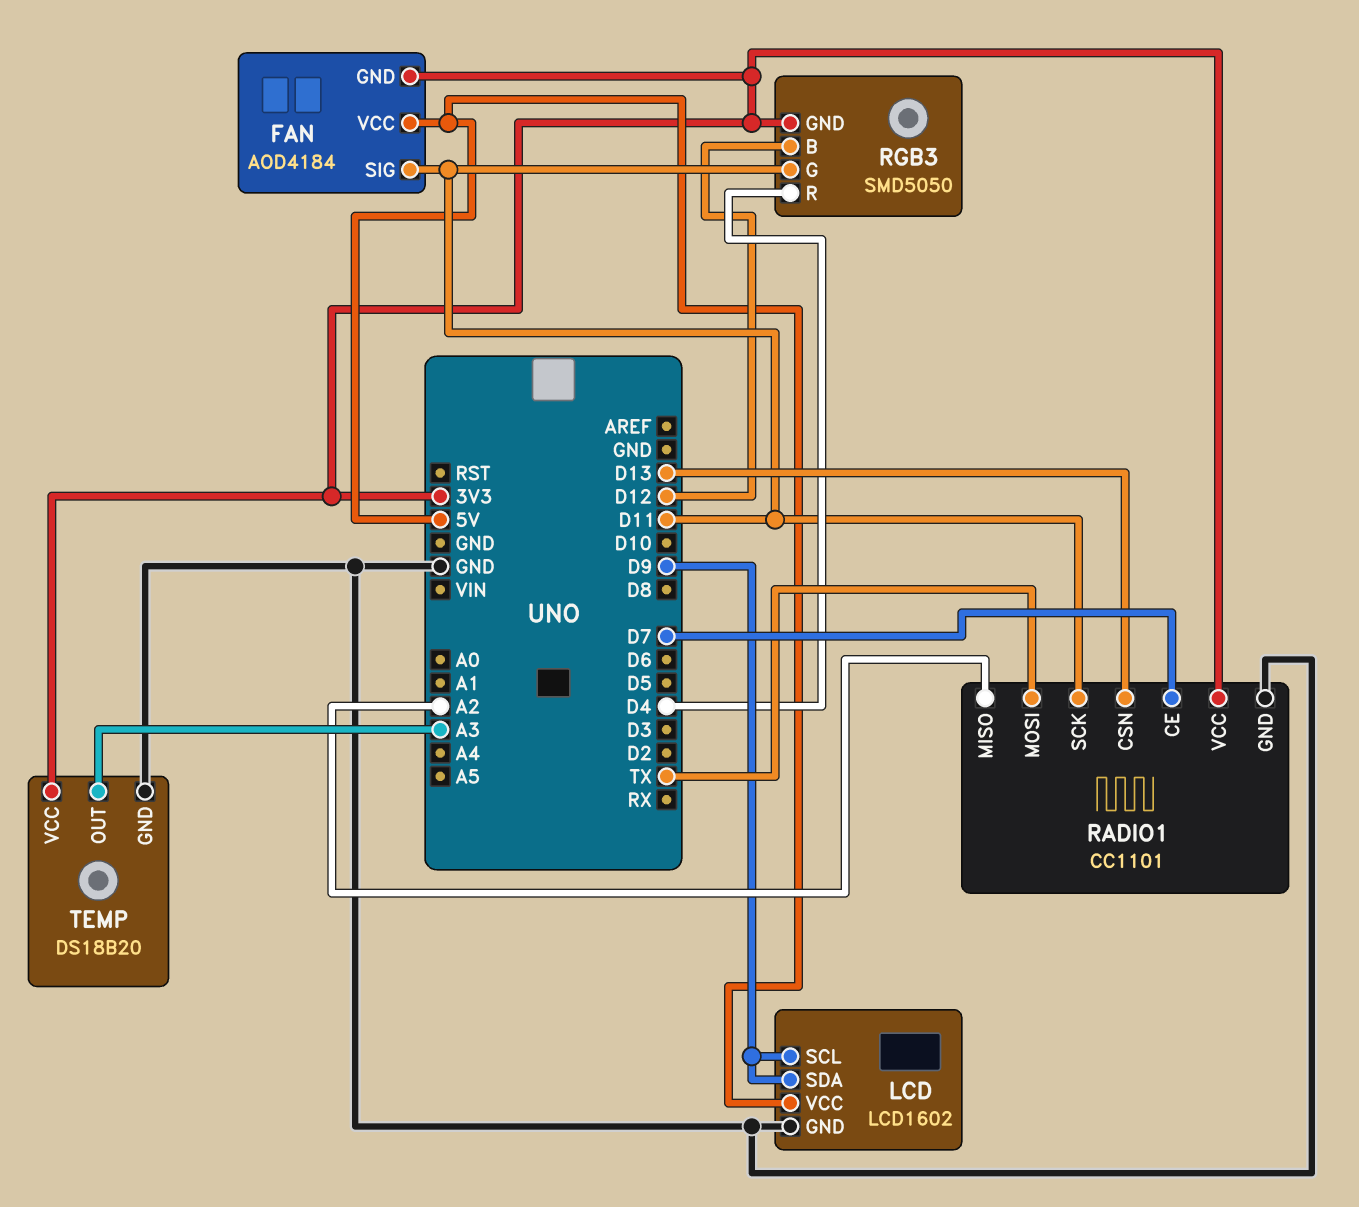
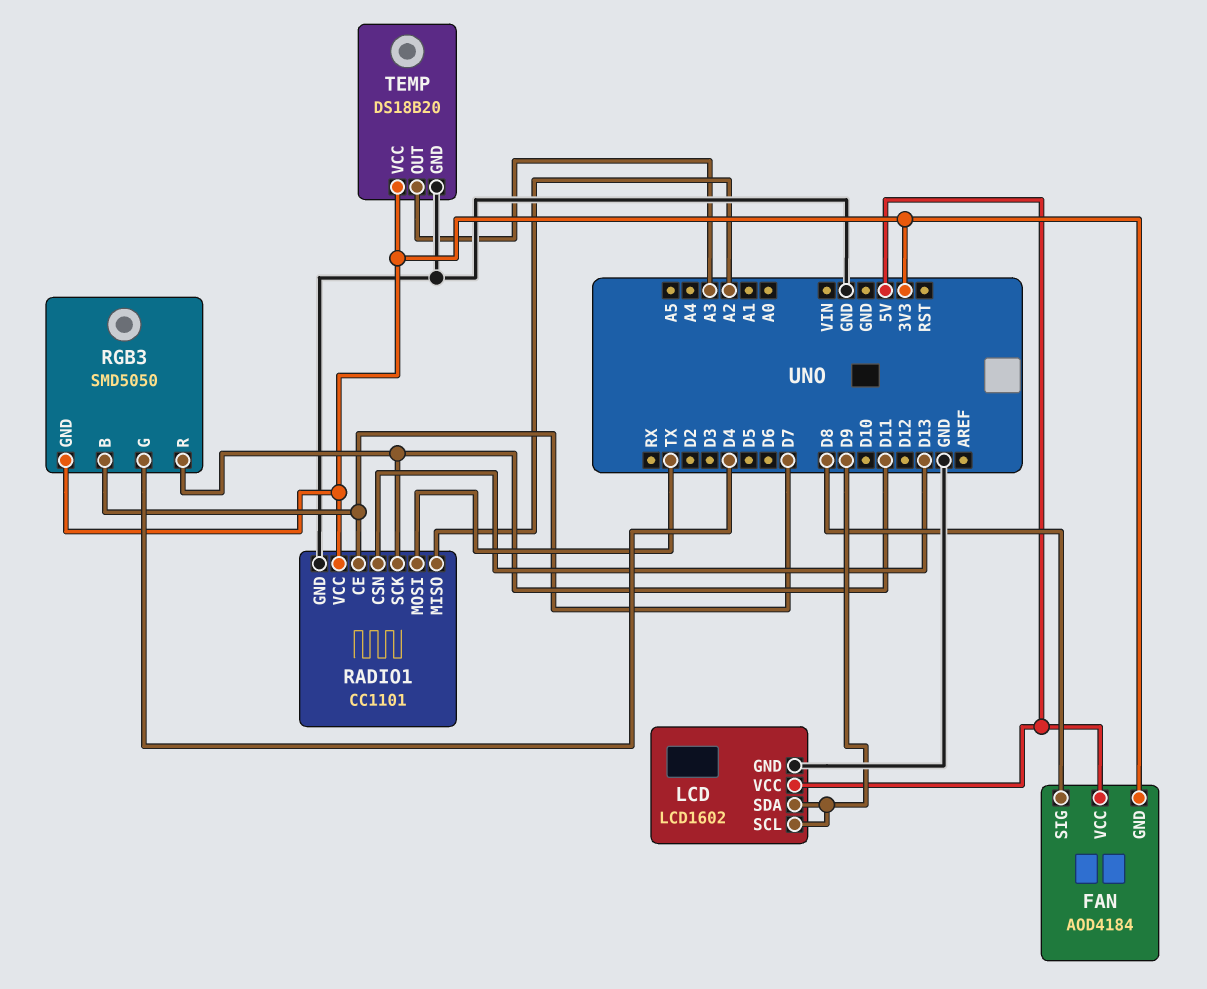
FAN pin SIG: D11 -> D8
RGB3 pin B: D12 -> D7
RGB3 pin G: D11 -> D4
RGB3 pin R: D4 -> D11

